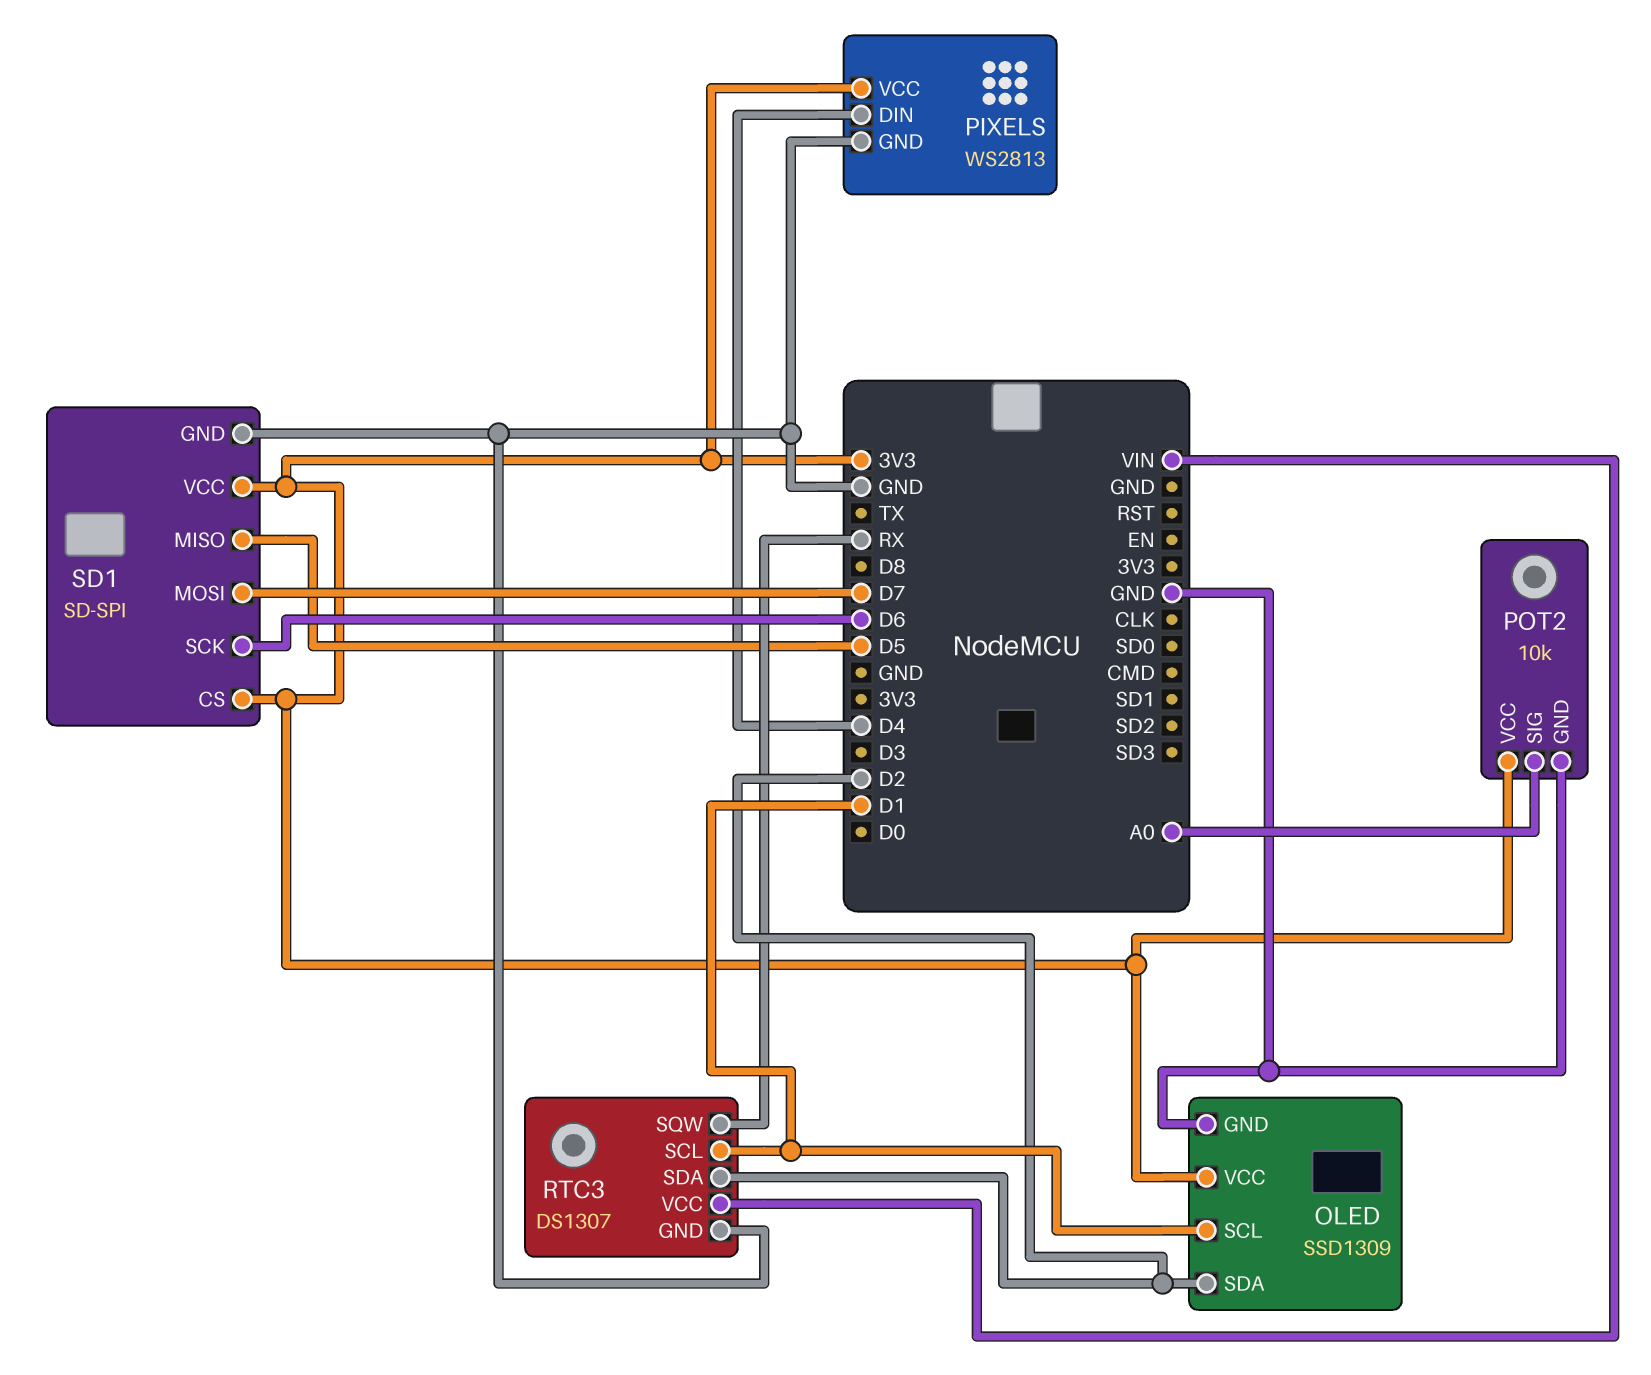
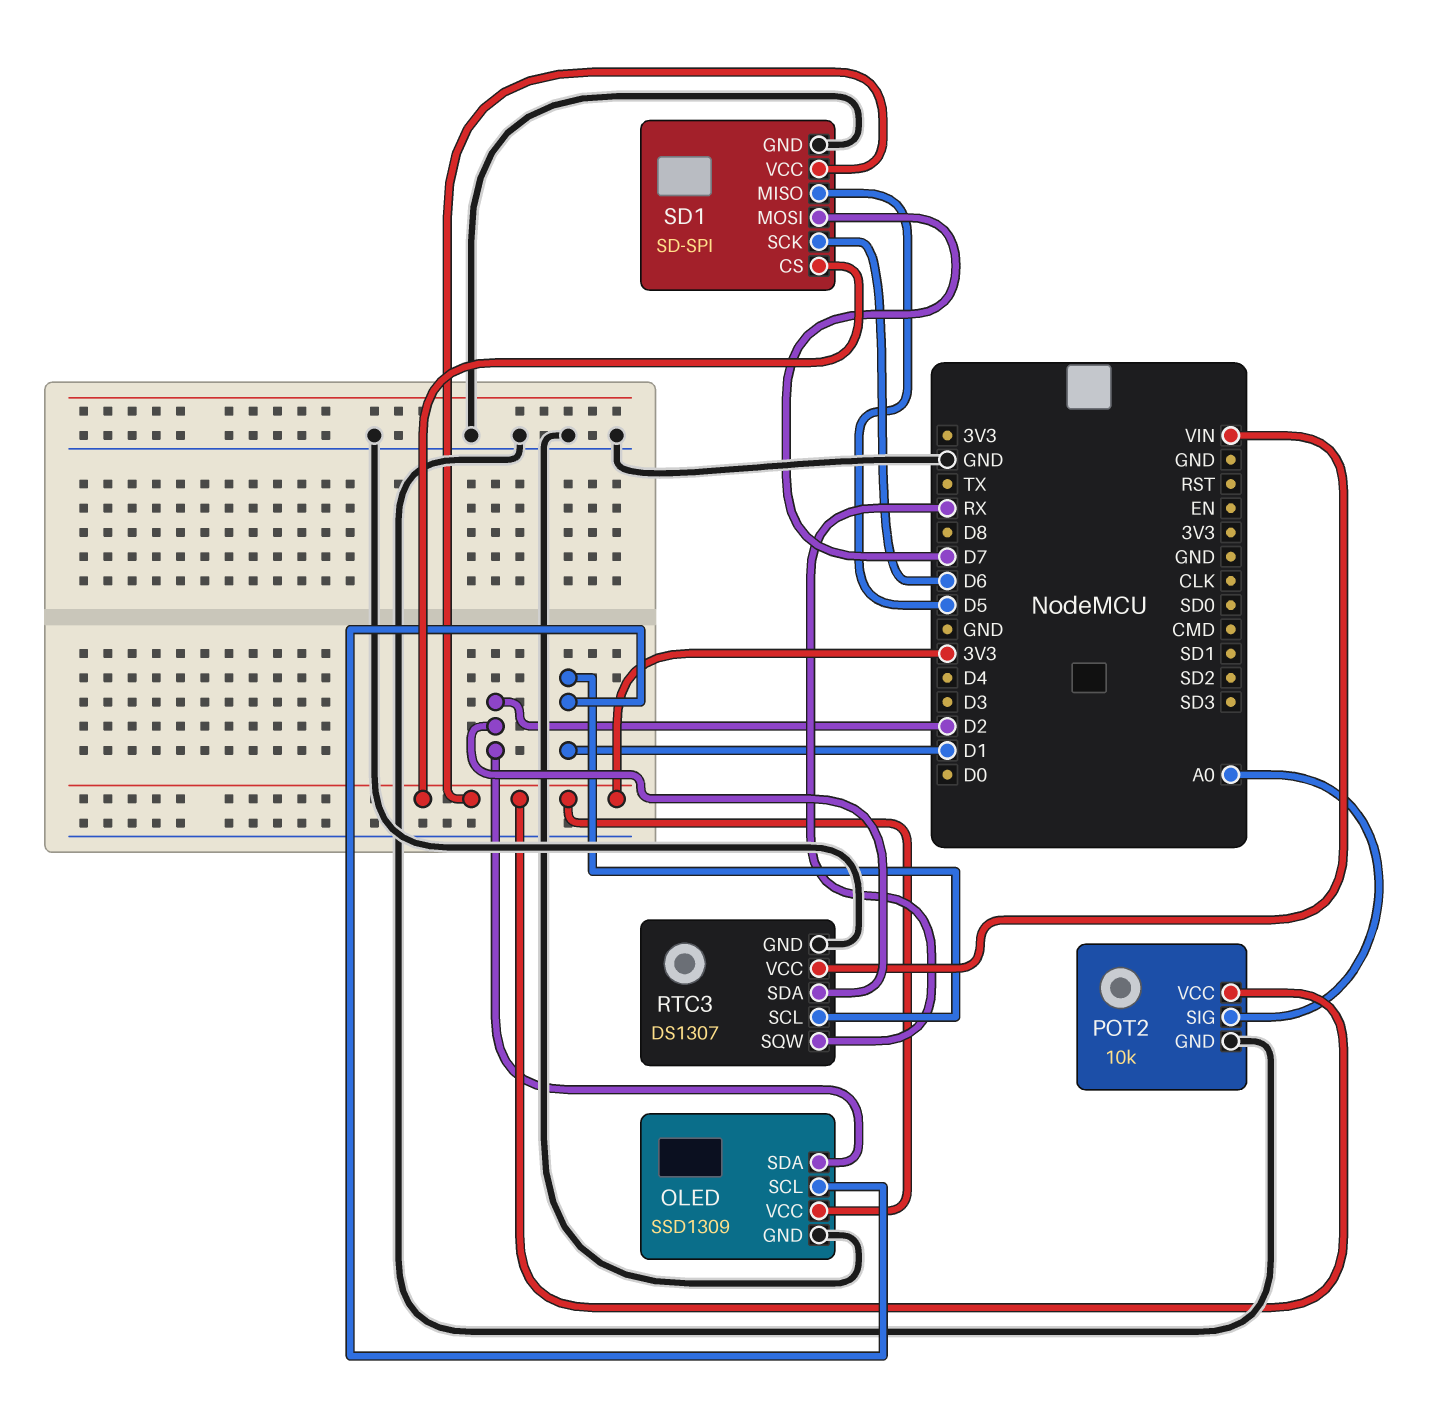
PIXELS: WS2813 -> none
PIXELS pin DIN: D4 -> none
PIXELS pin GND: GND -> none
PIXELS pin VCC: 3V3 -> none

